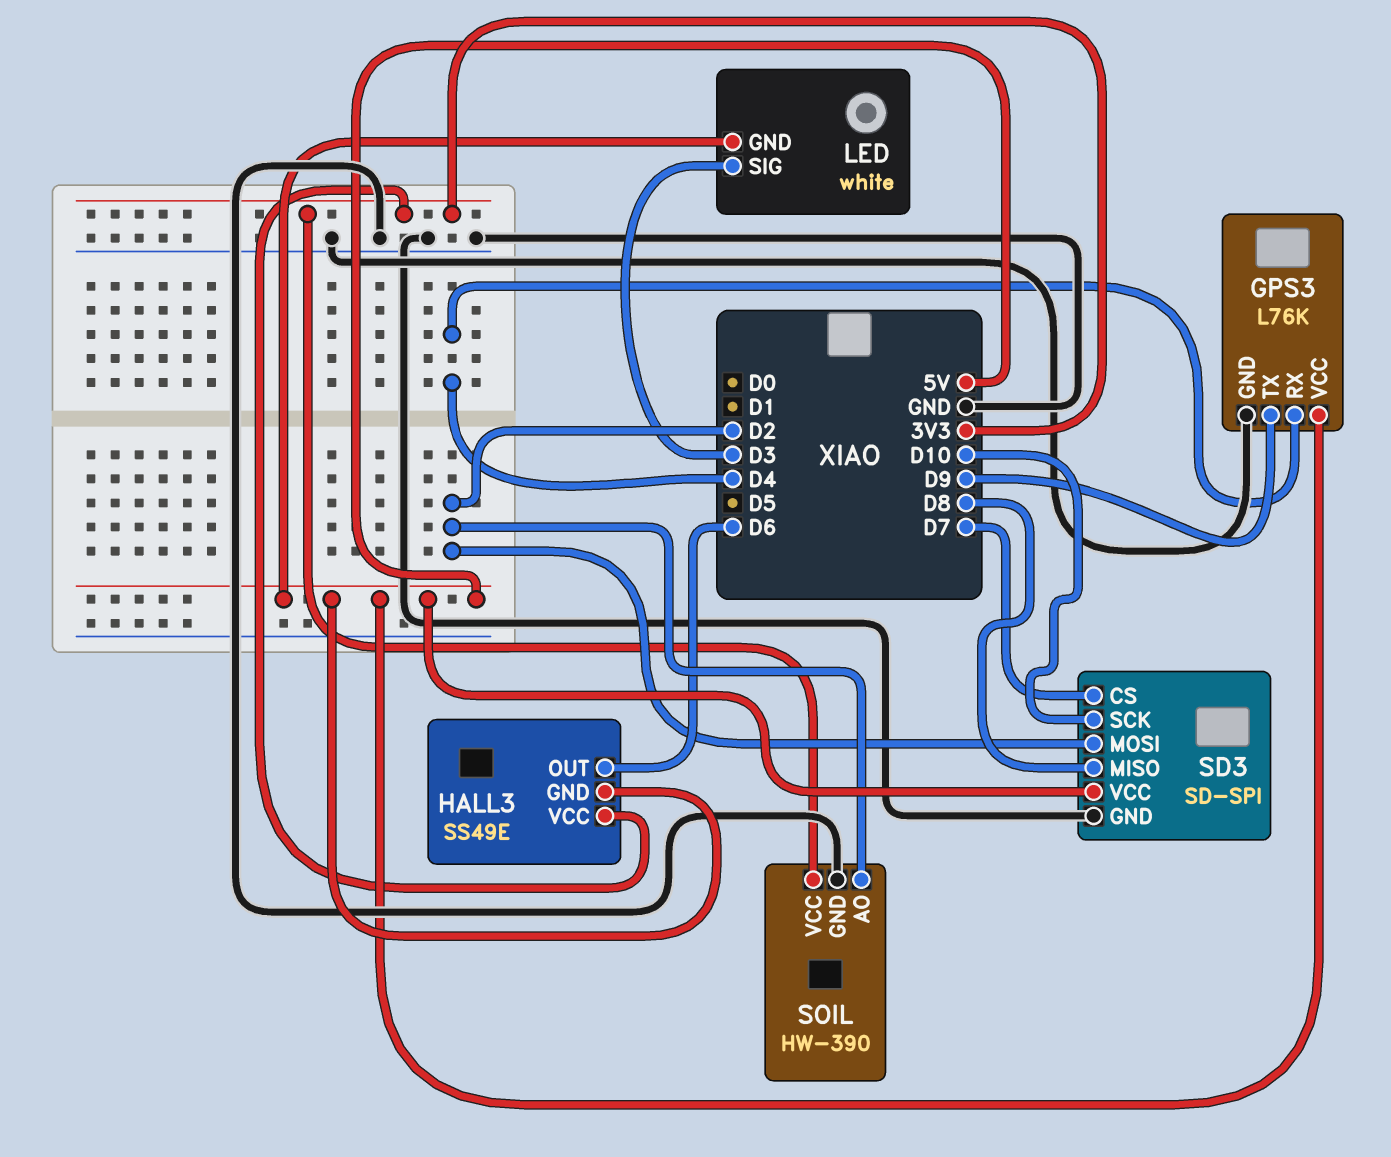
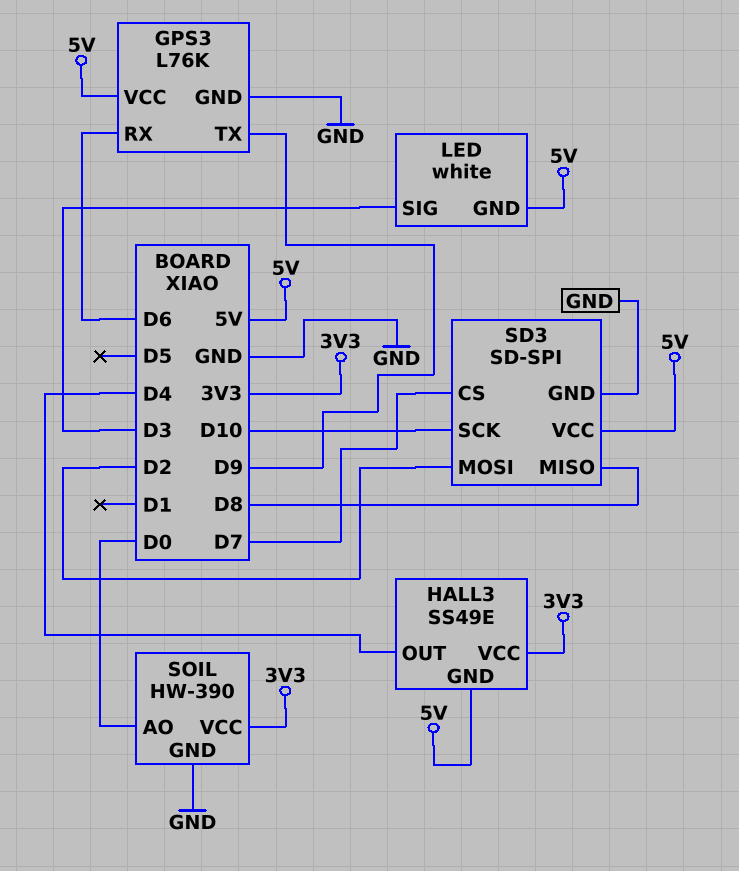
GPS3 pin RX: D4 -> D6
HALL3 pin OUT: D6 -> D4
SOIL pin AO: D2 -> D0

